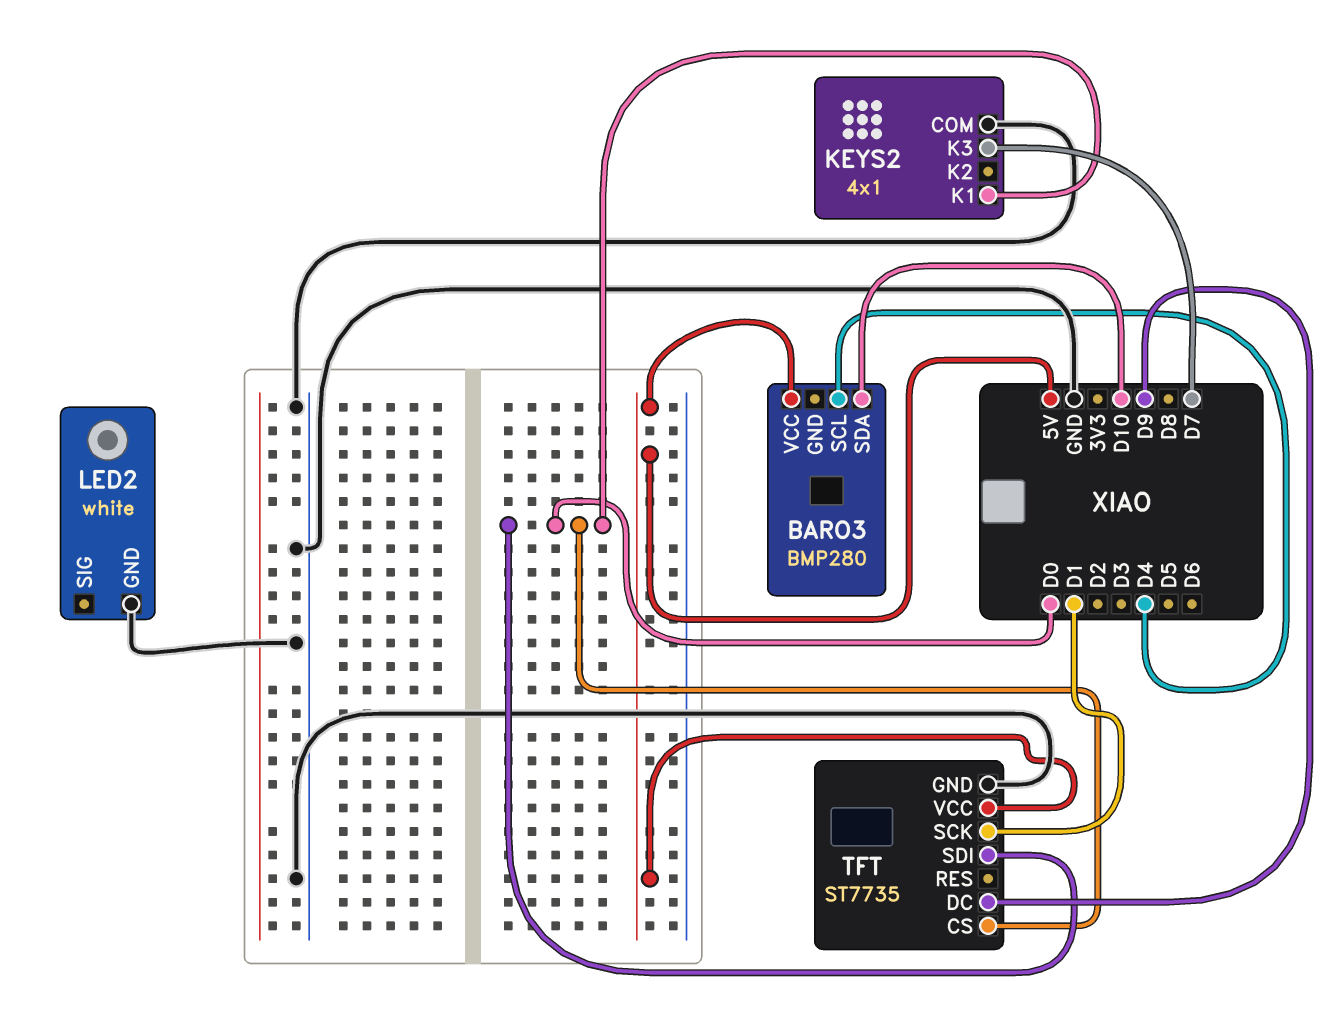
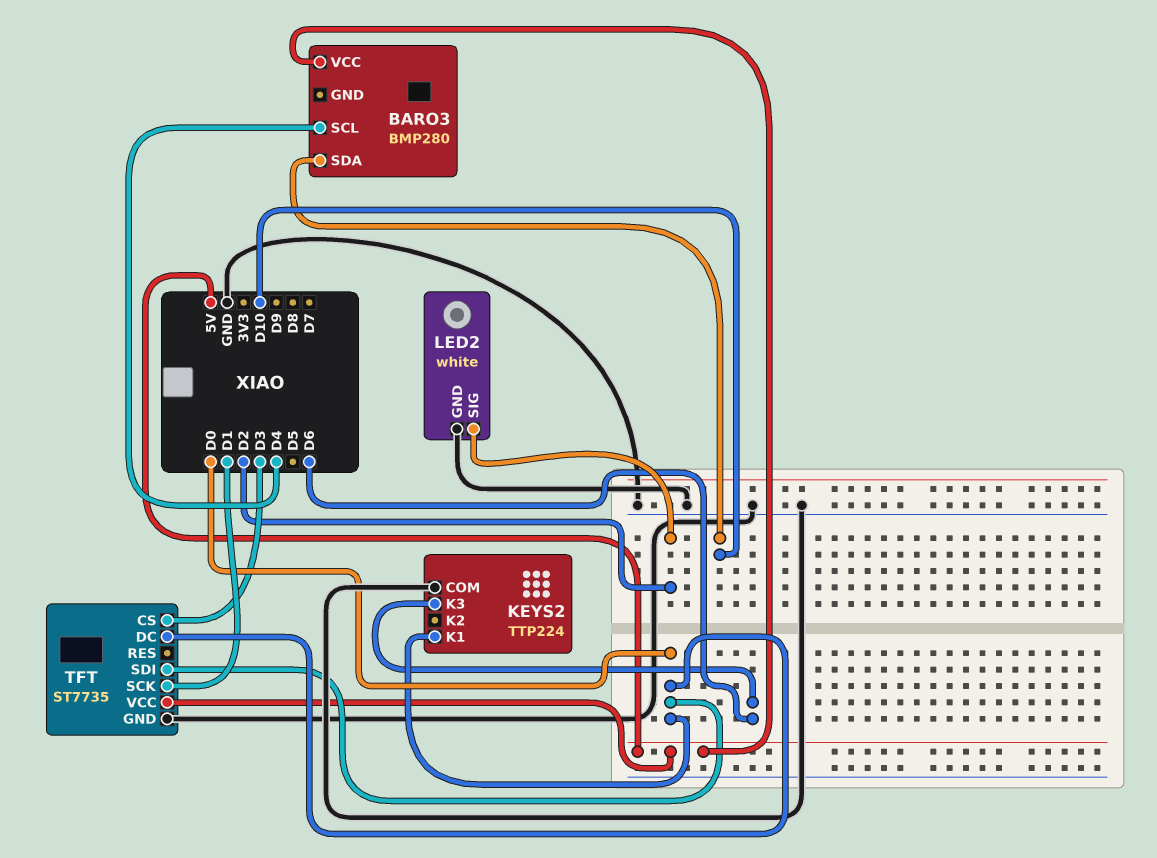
KEYS2: 4x1 -> TTP224
KEYS2 pin K3: D7 -> D6
LED2 pin SIG: none -> D2
TFT pin CS: D0 -> D3
TFT pin DC: D9 -> D0

